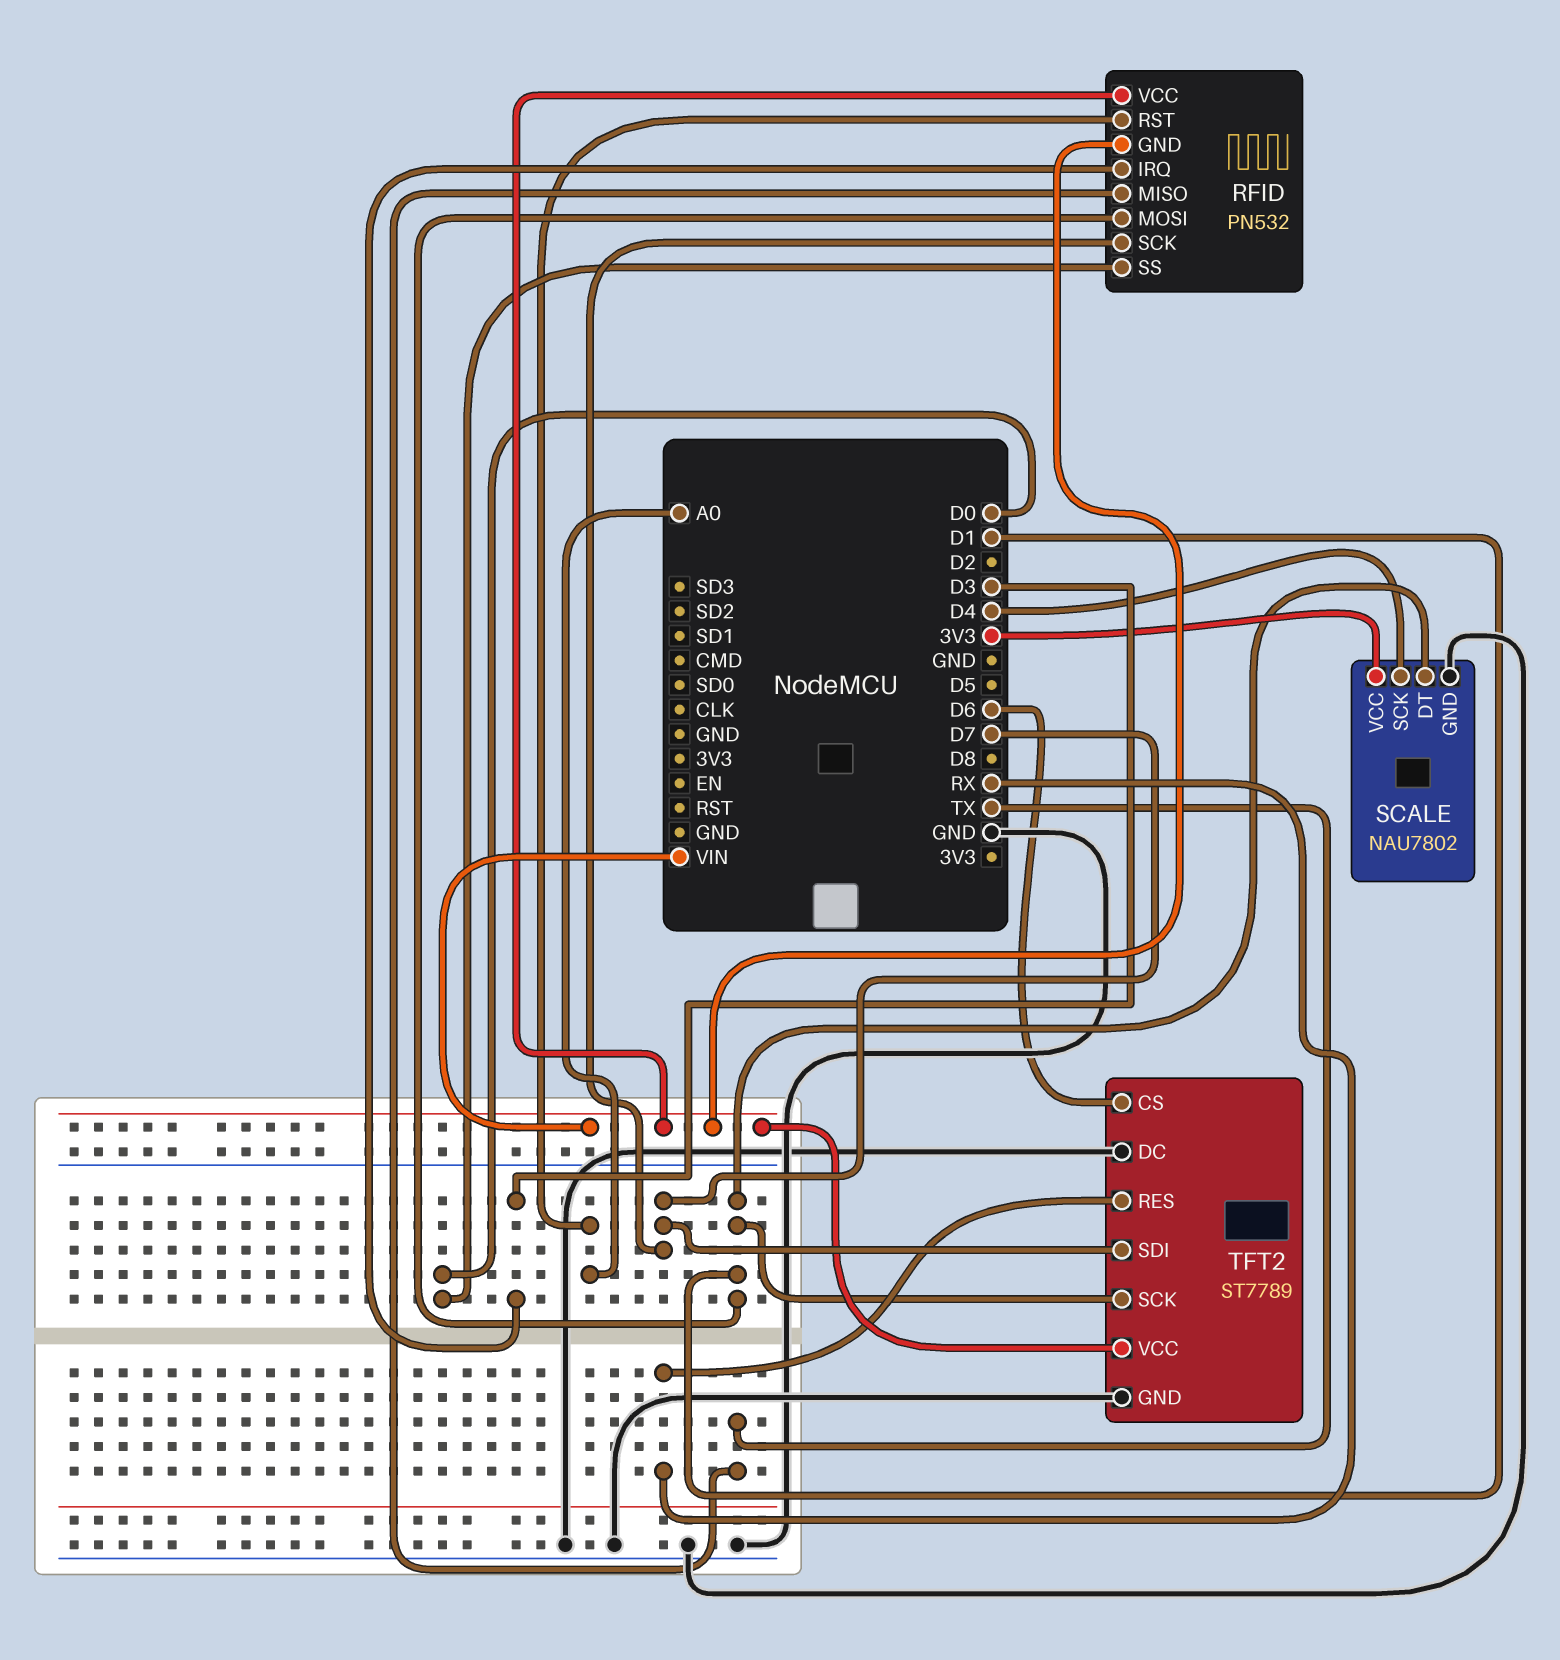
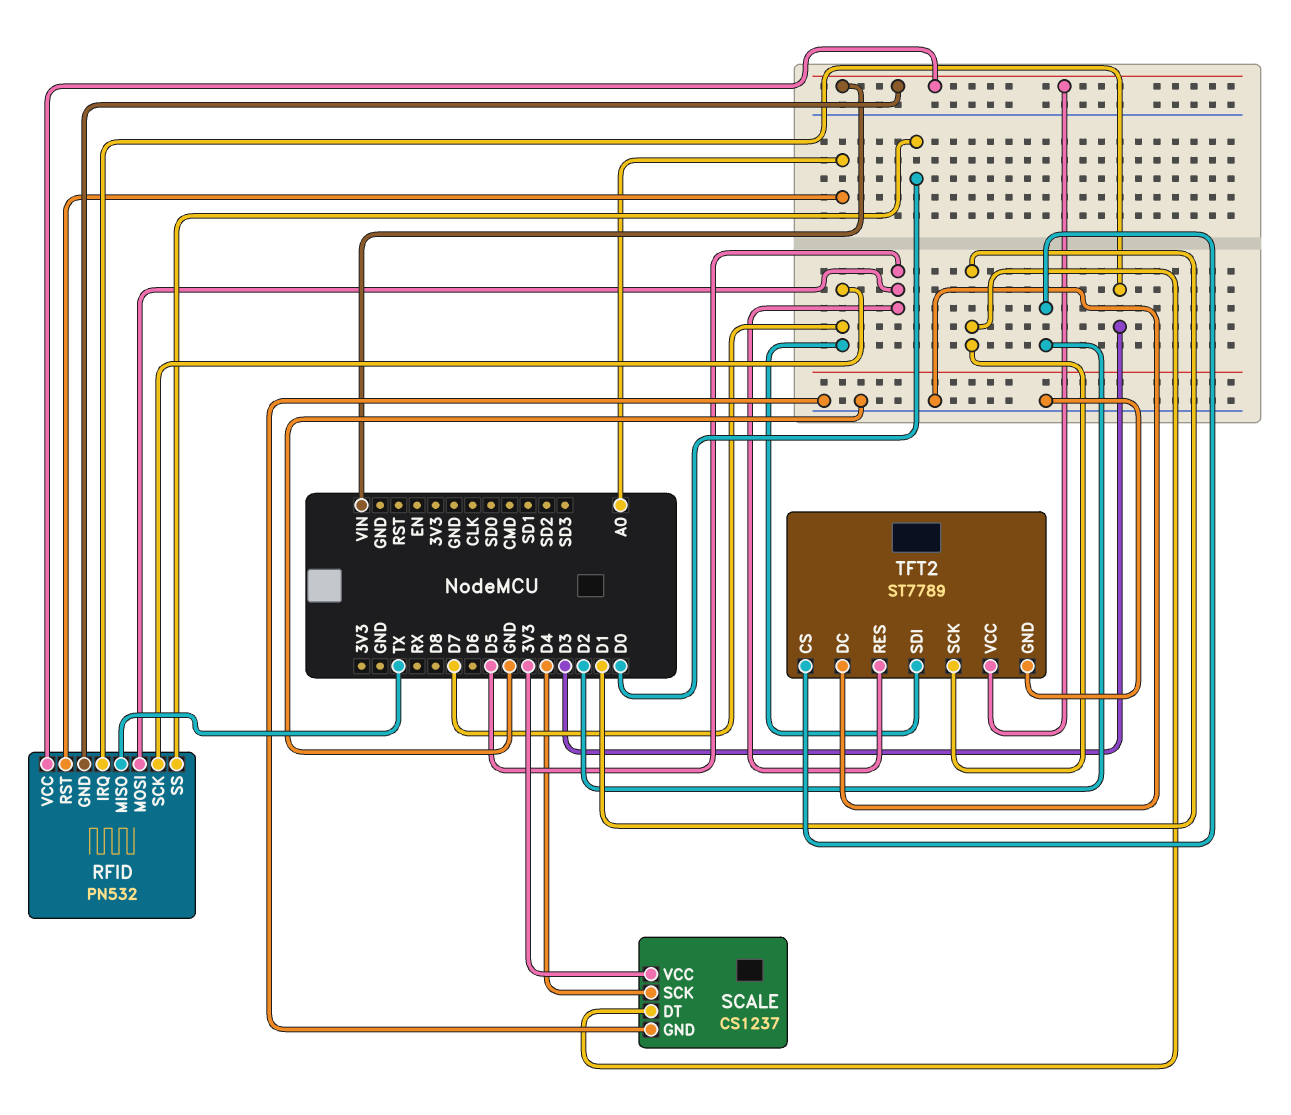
RFID pin MOSI: D1 -> D5
SCALE: NAU7802 -> CS1237
TFT2 pin CS: D6 -> D2
TFT2 pin RES: RX -> D5

